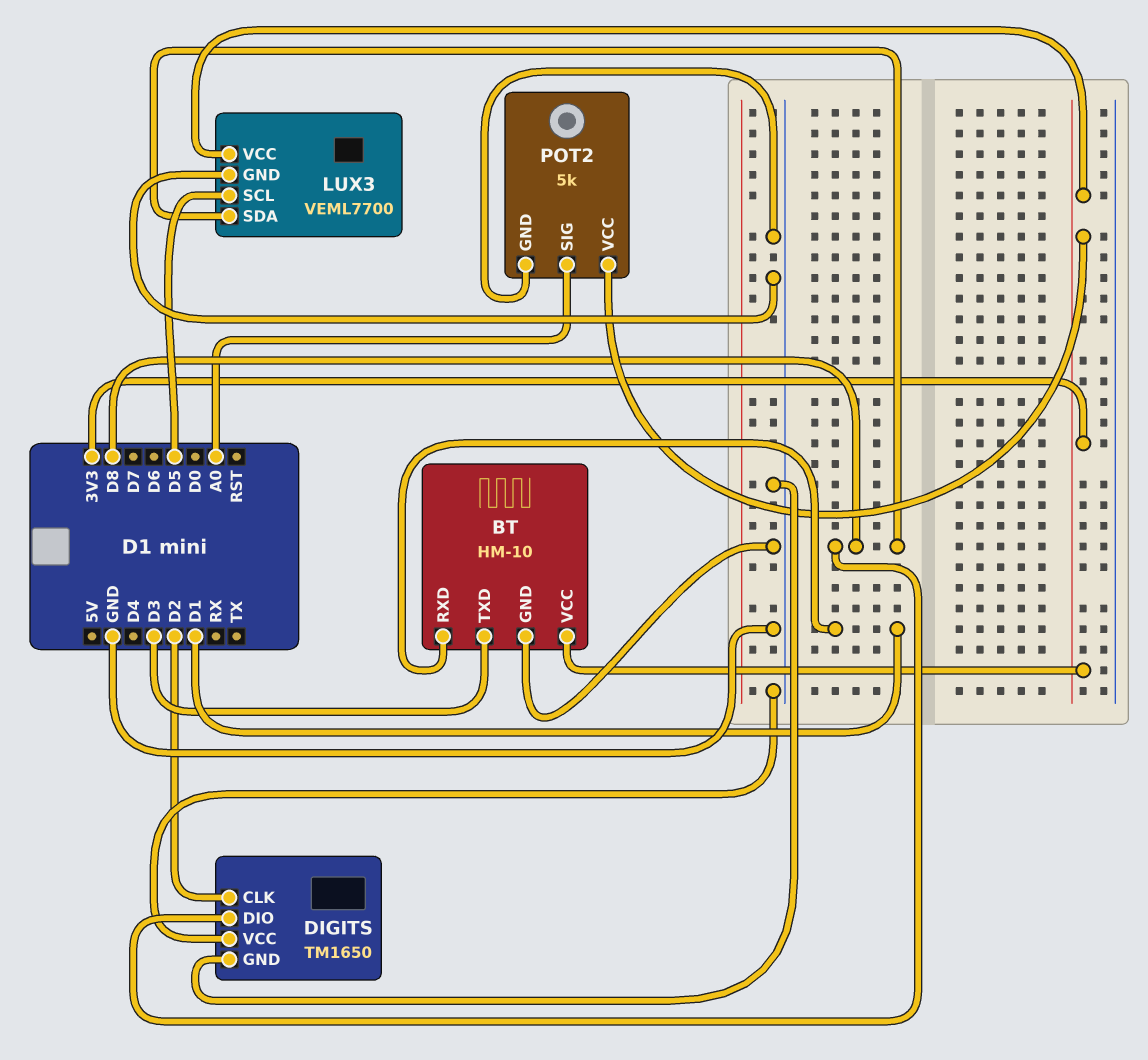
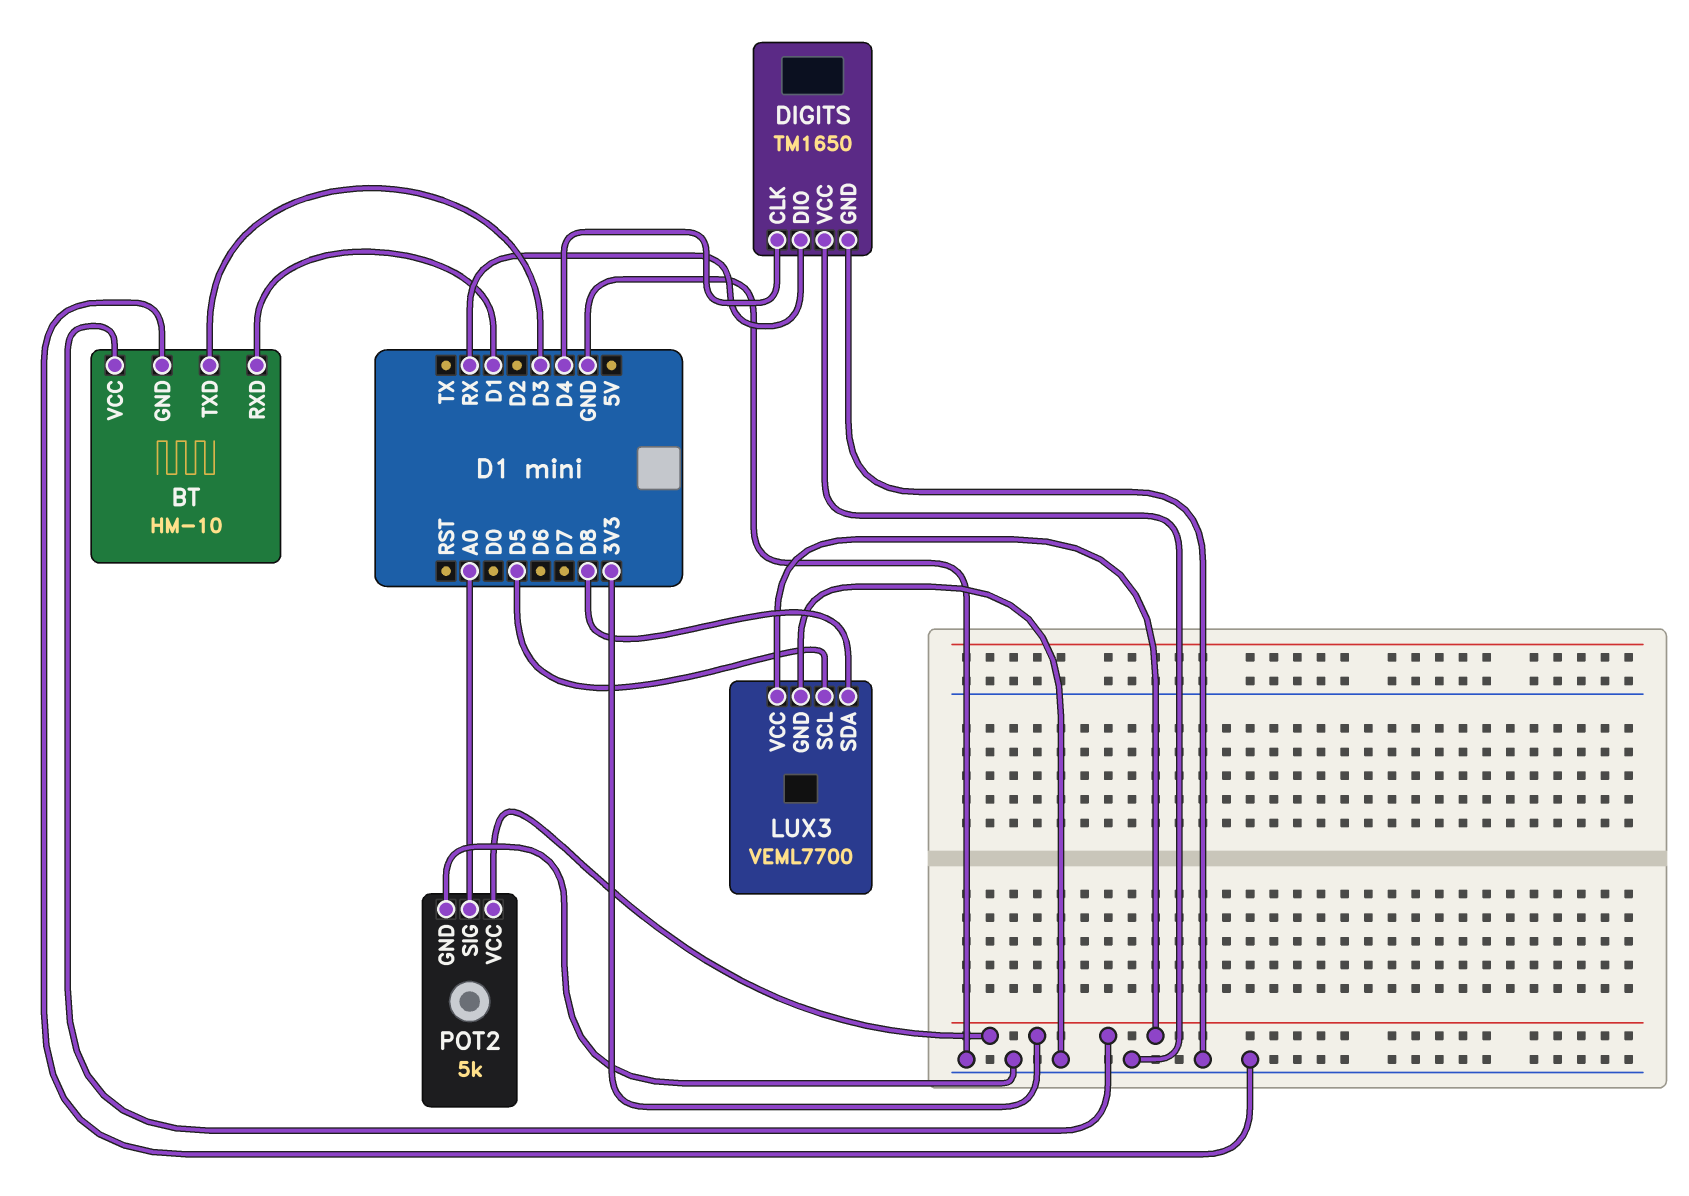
DIGITS pin CLK: D2 -> D4
DIGITS pin DIO: D8 -> RX

